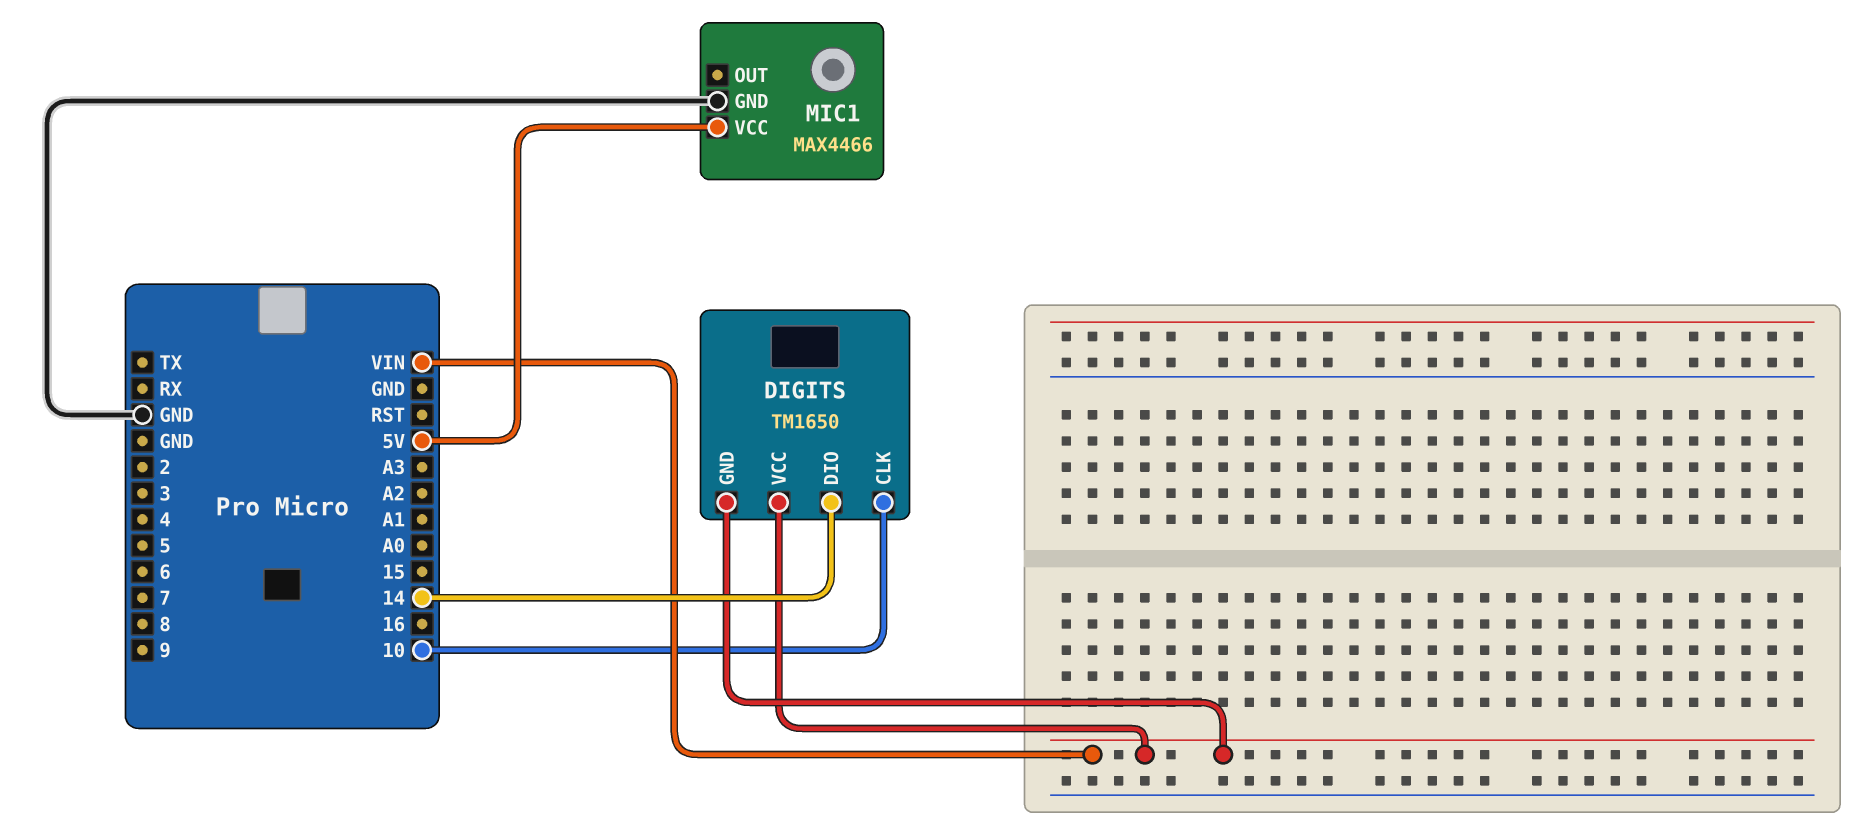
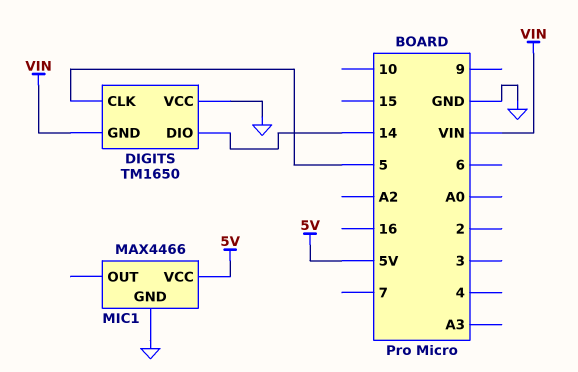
DIGITS pin CLK: 10 -> 5
DIGITS pin VCC: VIN -> GND

